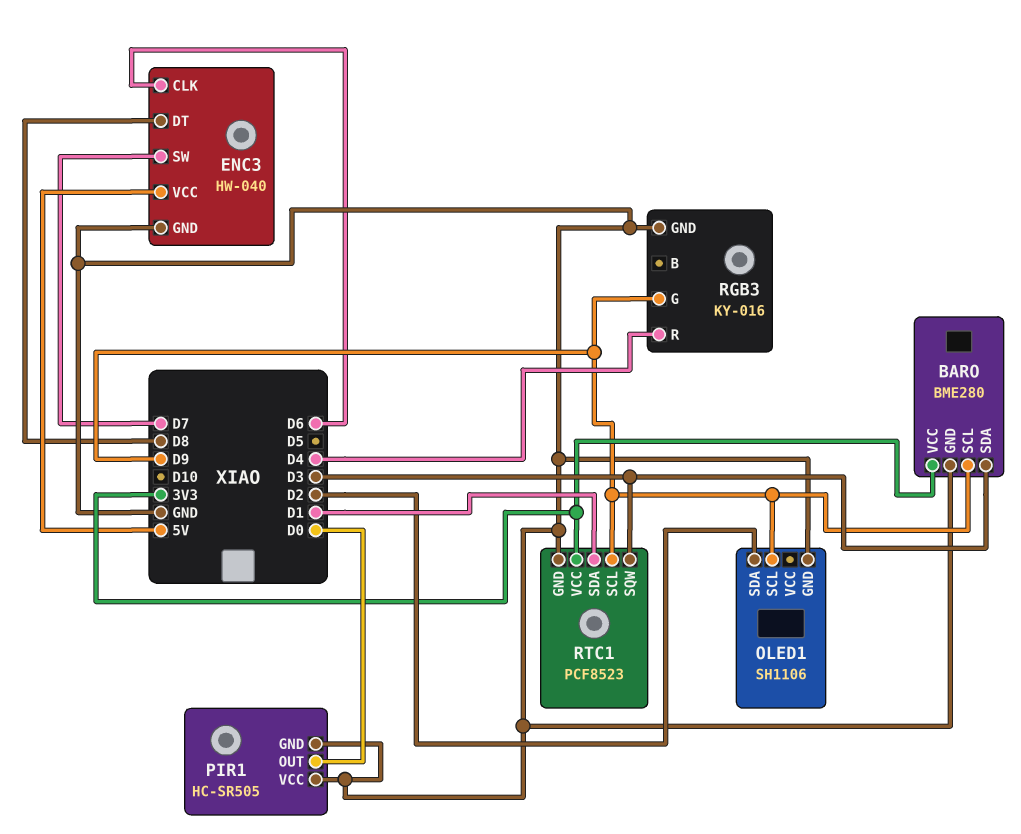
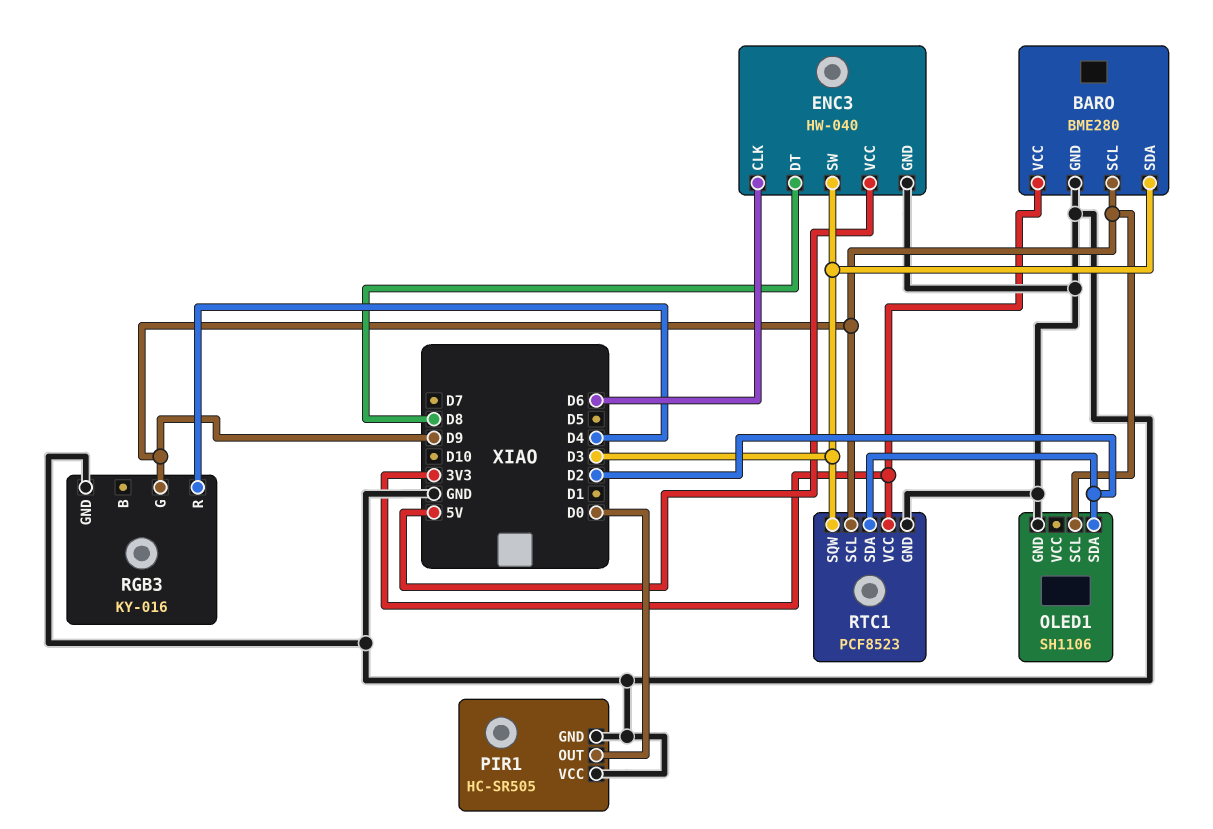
ENC3 pin SW: D7 -> D3
RTC1 pin SDA: D1 -> D2

